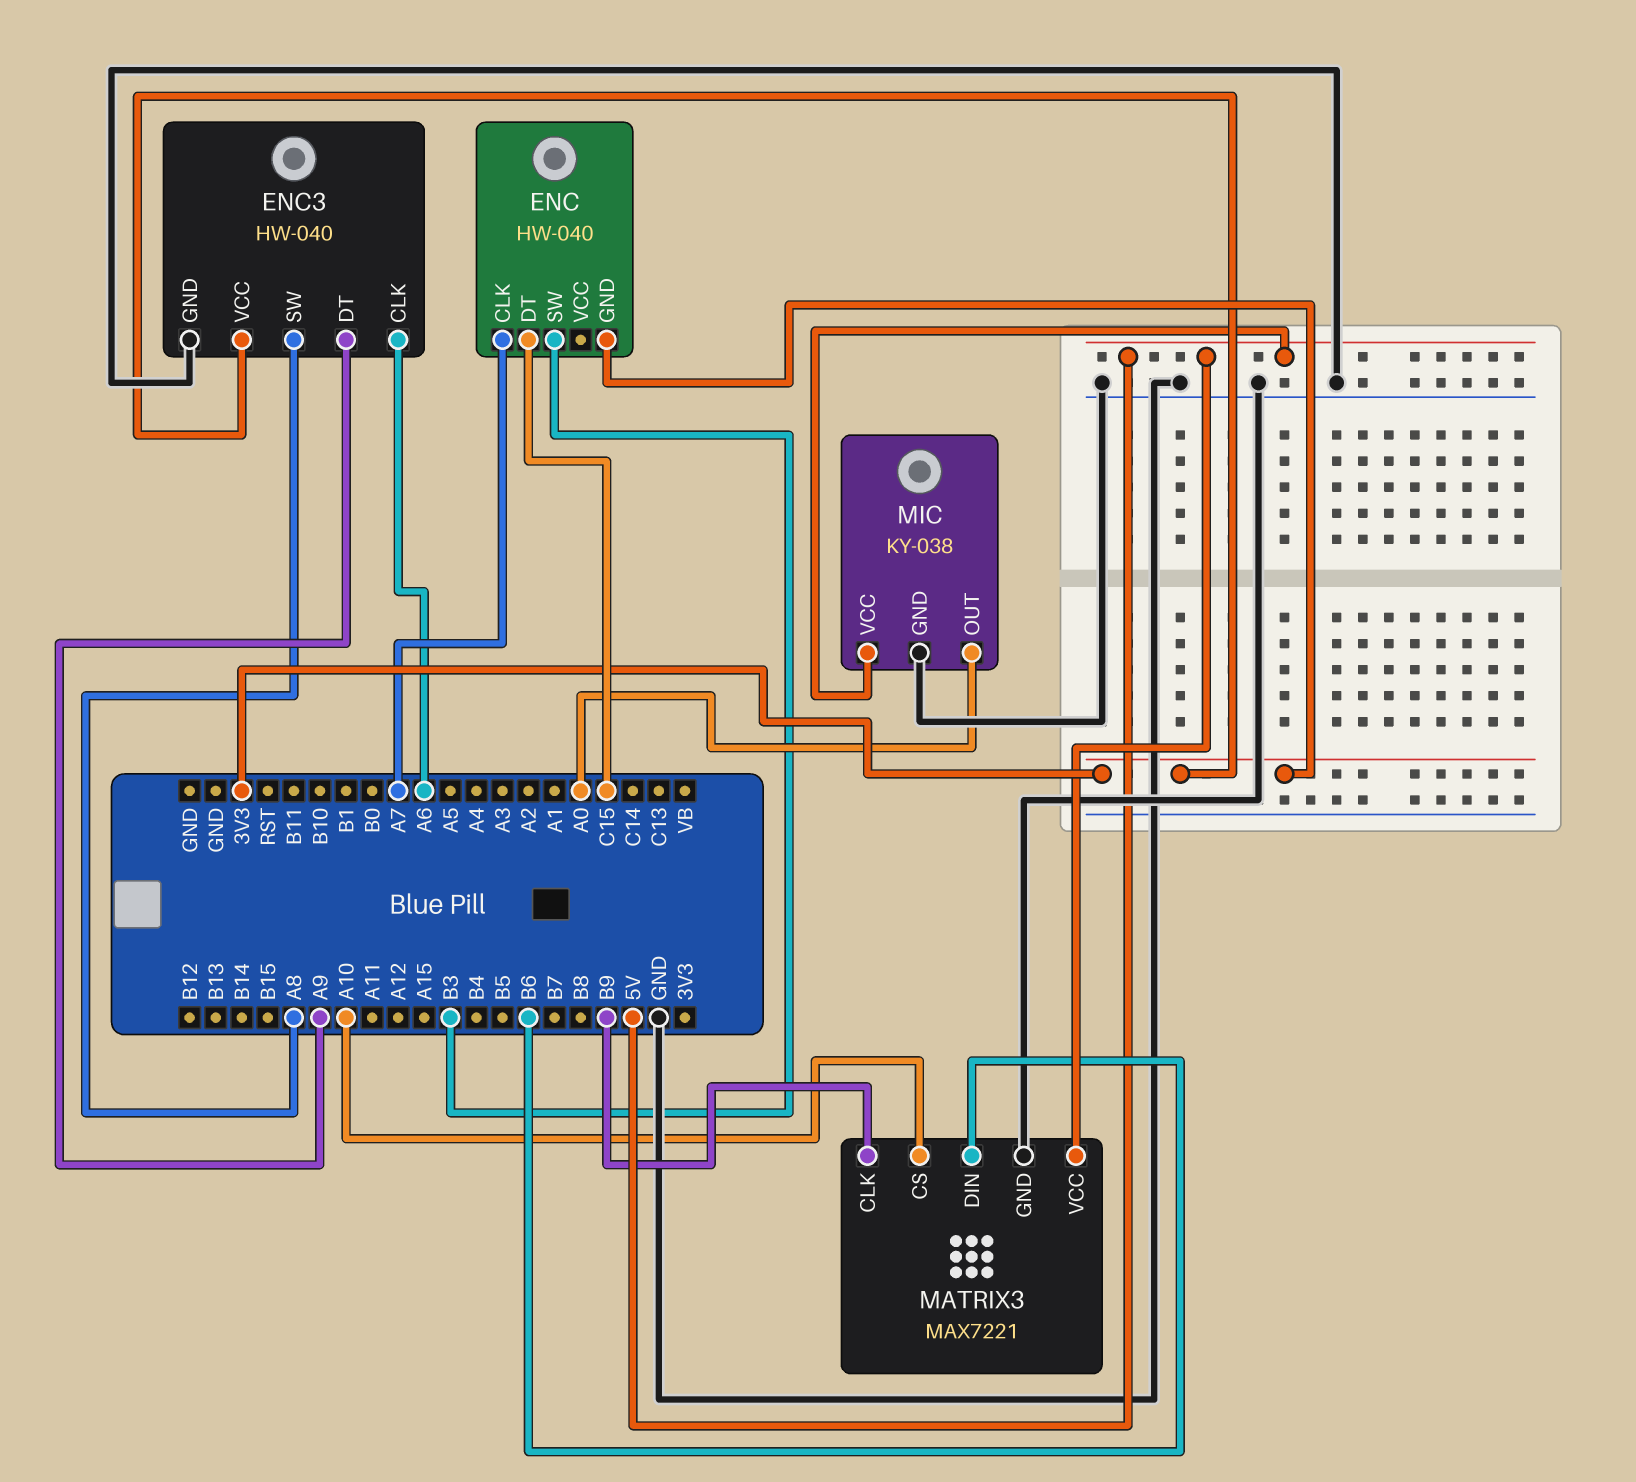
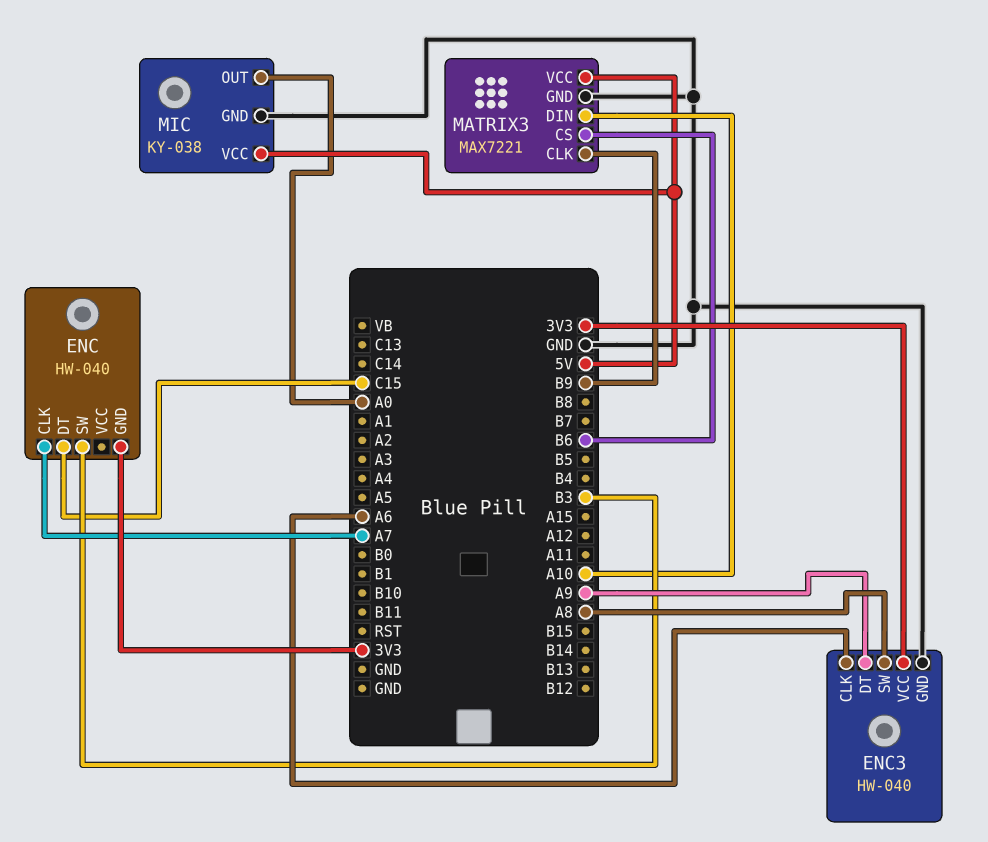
MATRIX3 pin CS: A10 -> B6
MATRIX3 pin DIN: B6 -> A10

